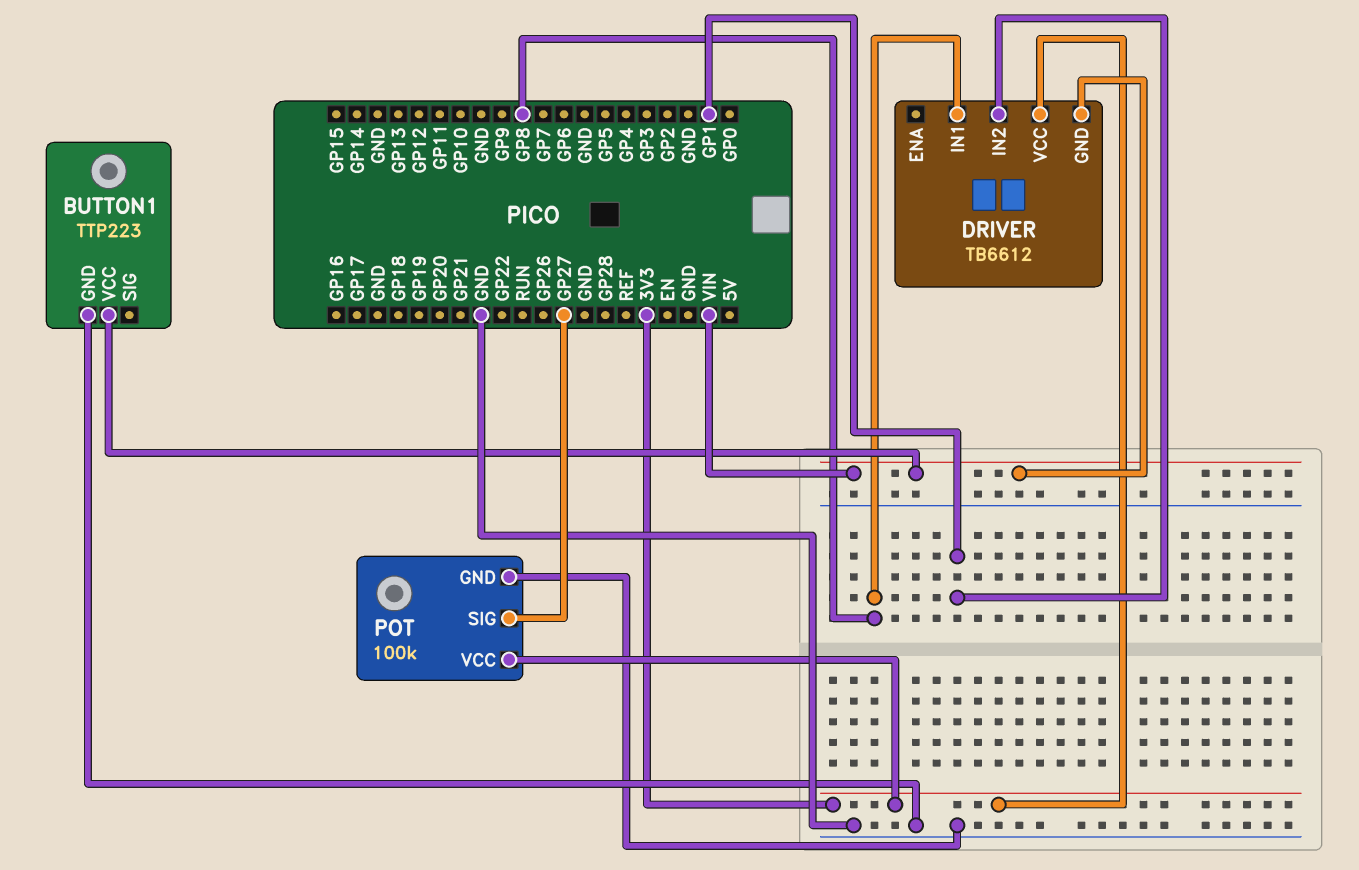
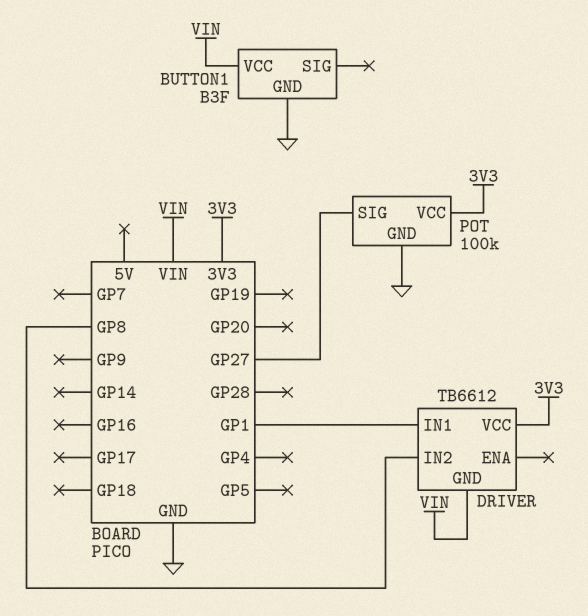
BUTTON1: TTP223 -> B3F
DRIVER pin IN1: GP8 -> GP1
DRIVER pin IN2: GP1 -> GP8

